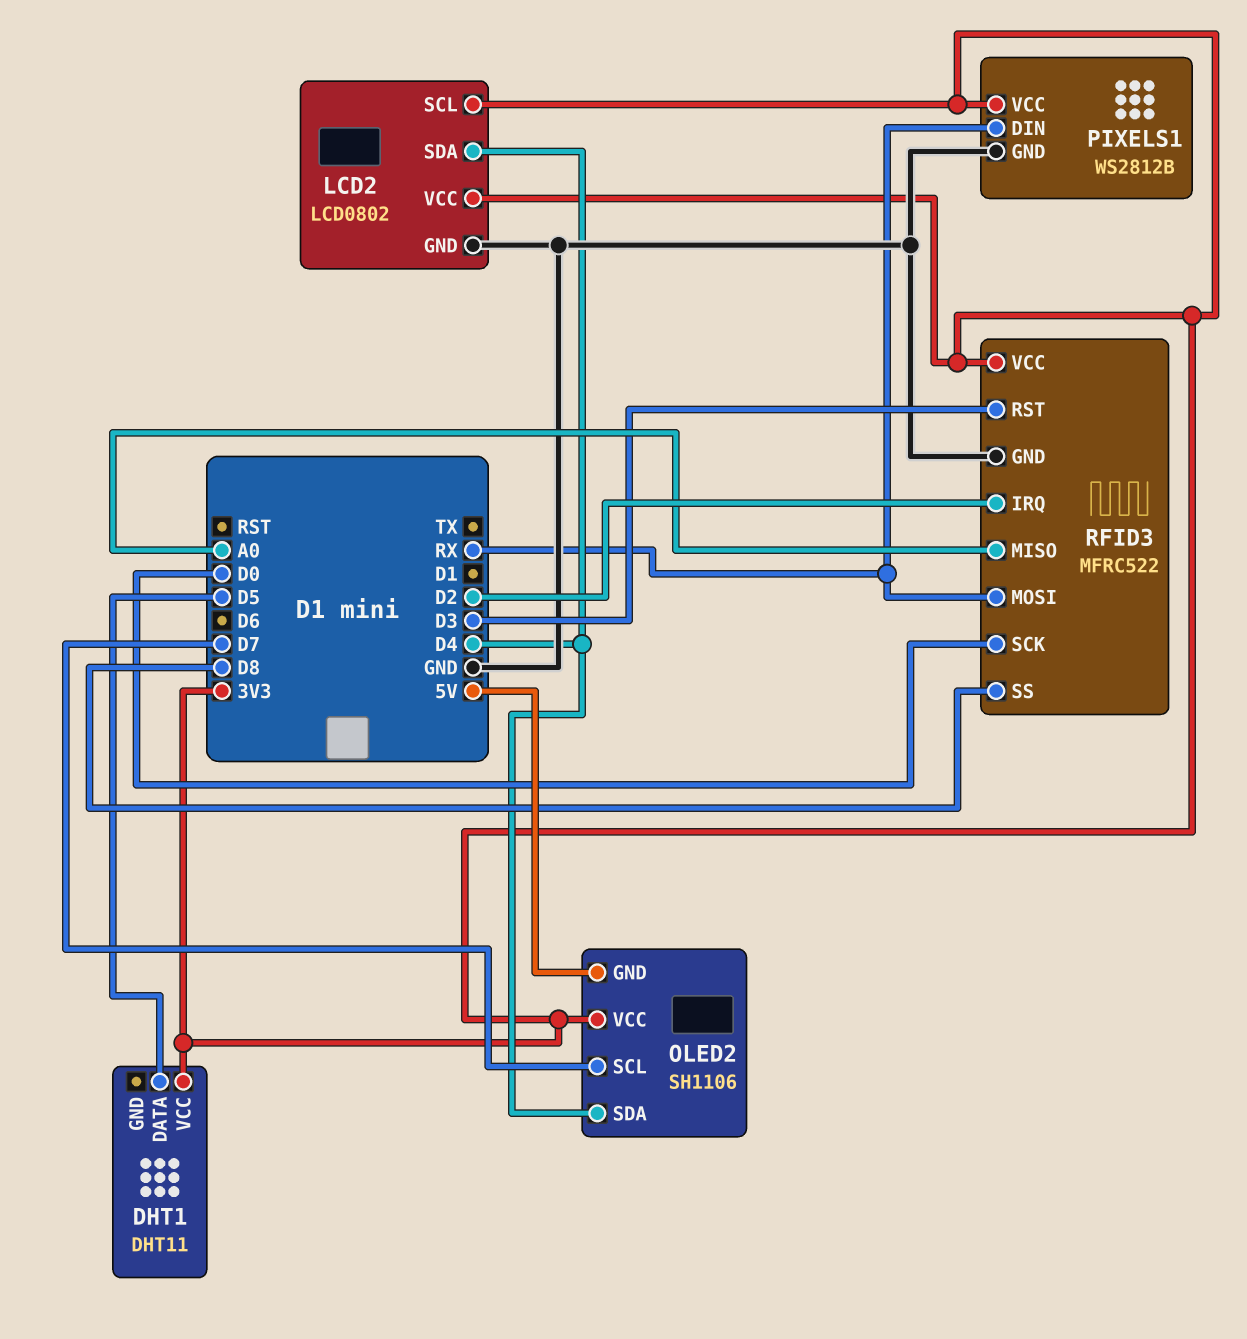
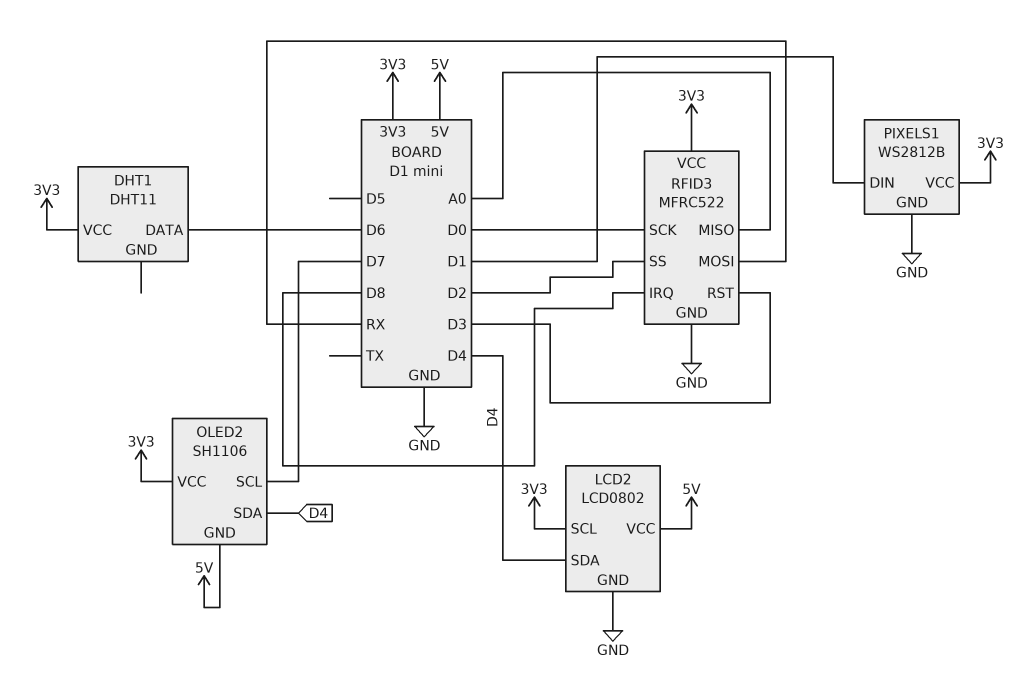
DHT1 pin DATA: D5 -> D6
LCD2 pin VCC: 3V3 -> 5V
PIXELS1 pin DIN: RX -> D1
RFID3 pin IRQ: D2 -> D8
RFID3 pin SS: D8 -> D2

